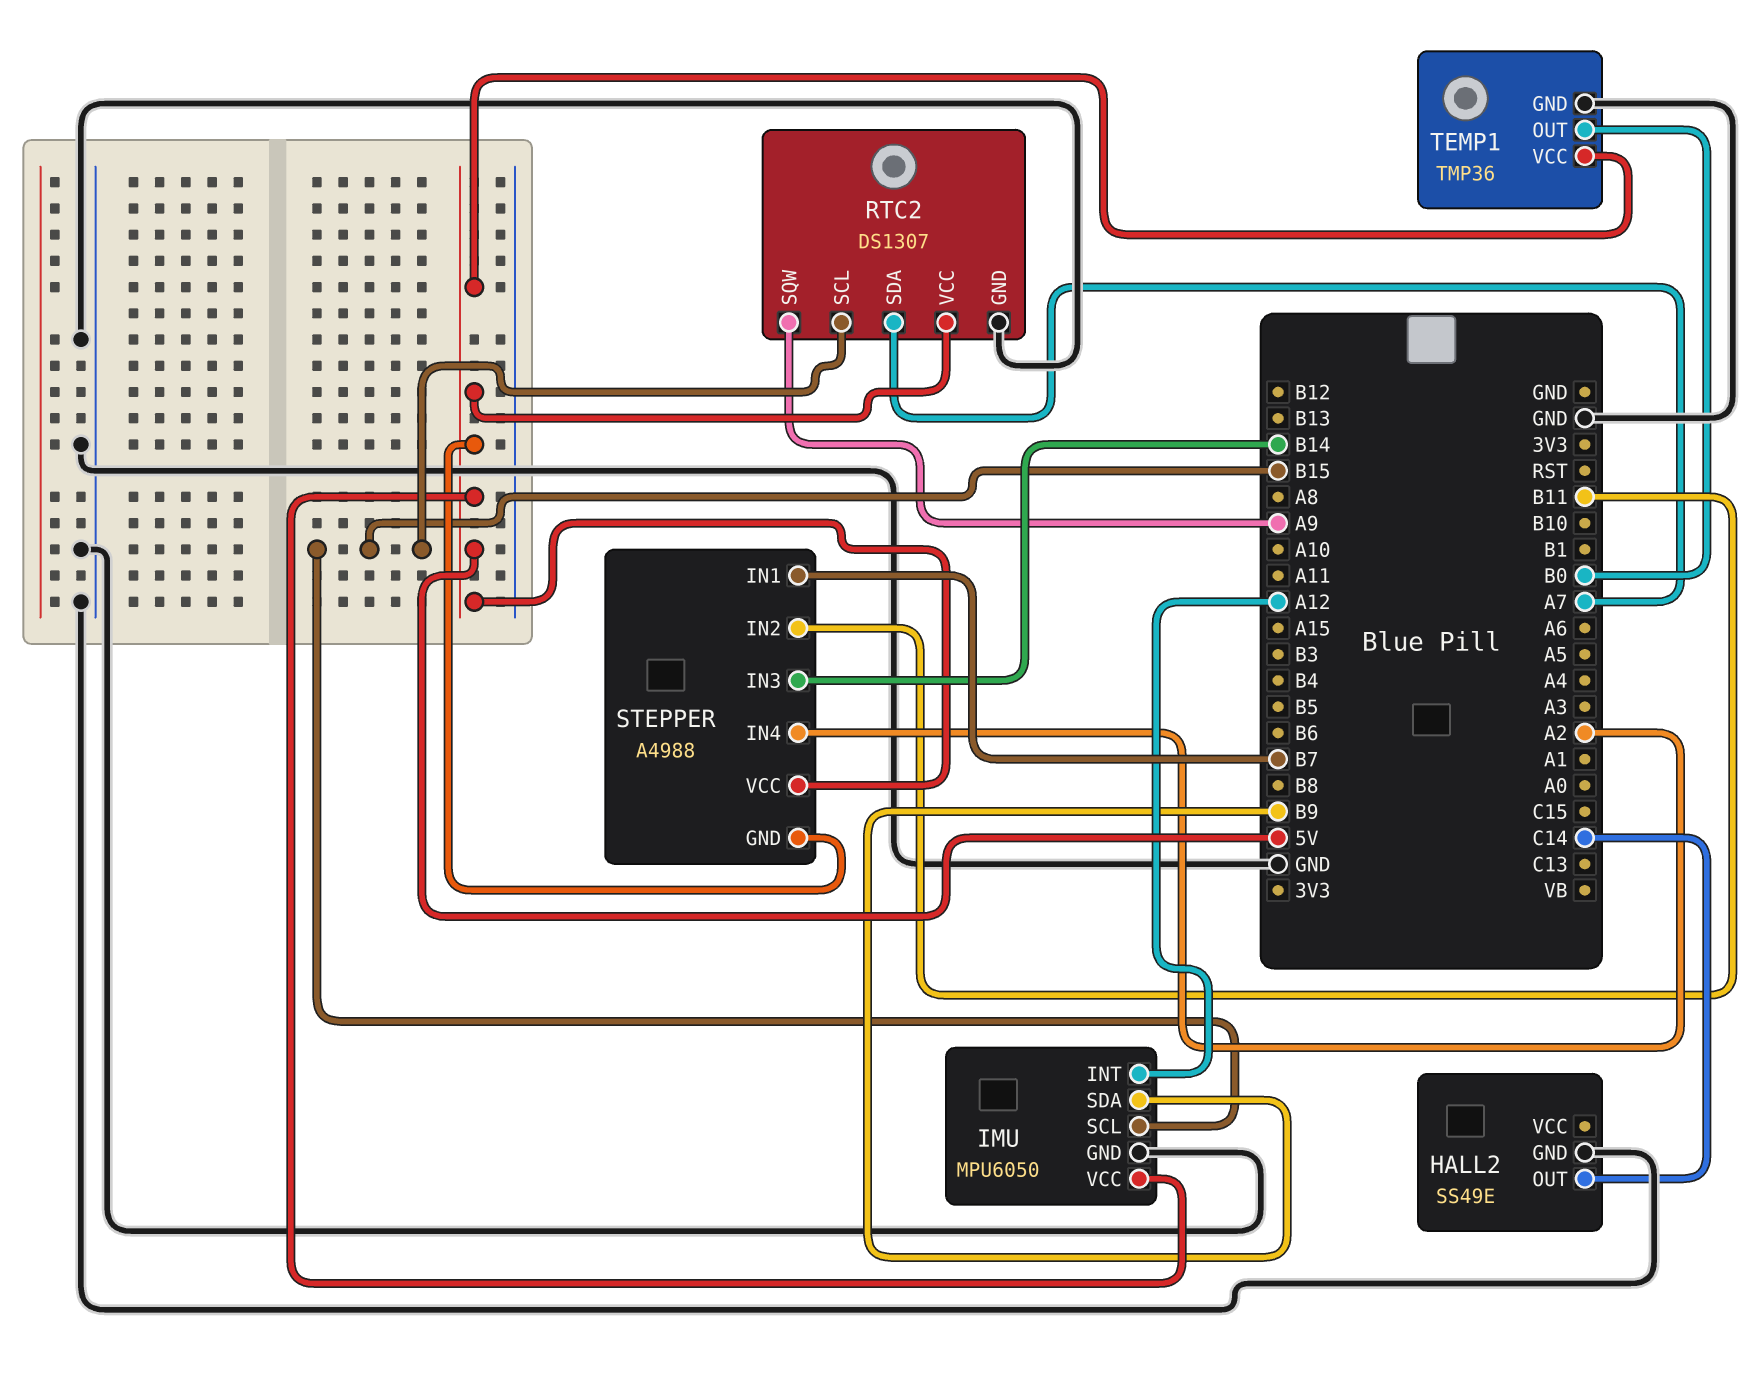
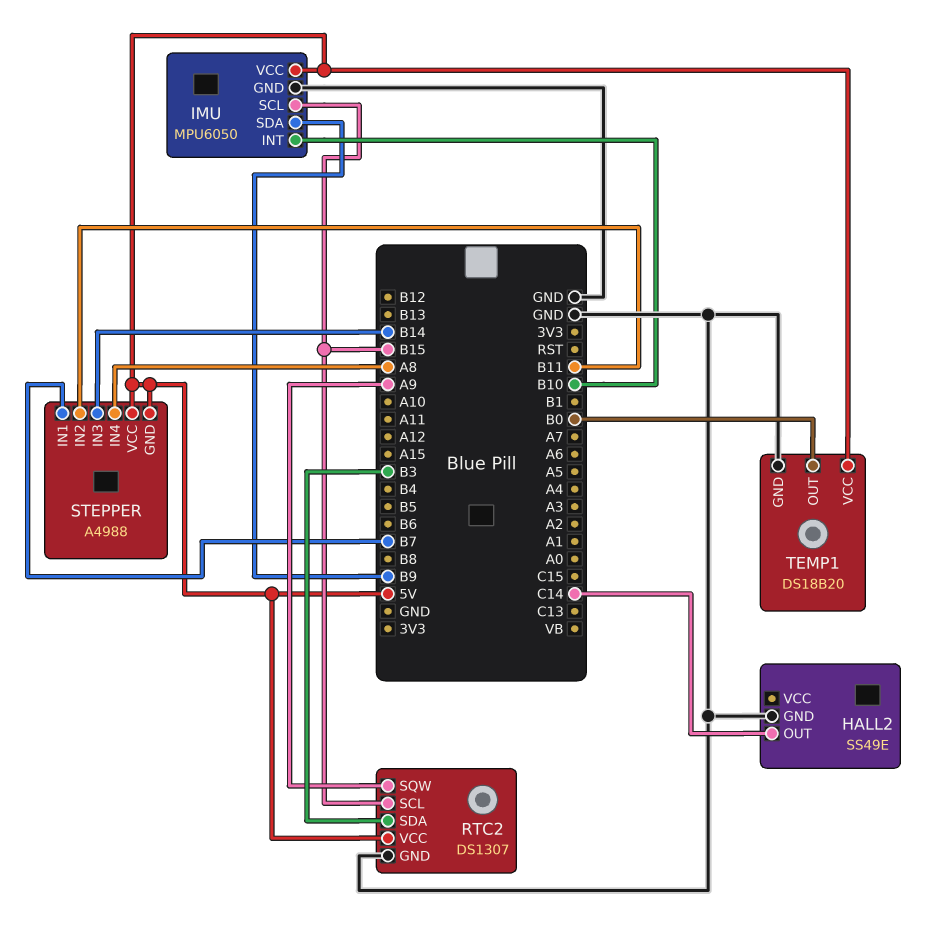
IMU pin INT: A12 -> B10
RTC2 pin SDA: A7 -> B3
STEPPER pin IN4: A2 -> A8
TEMP1: TMP36 -> DS18B20

